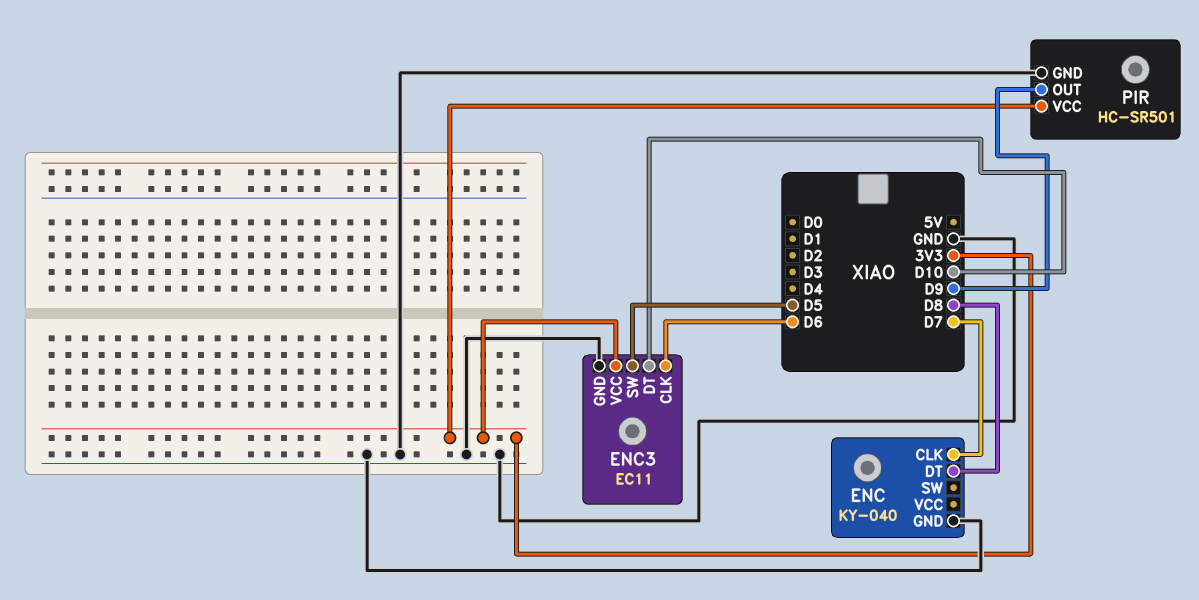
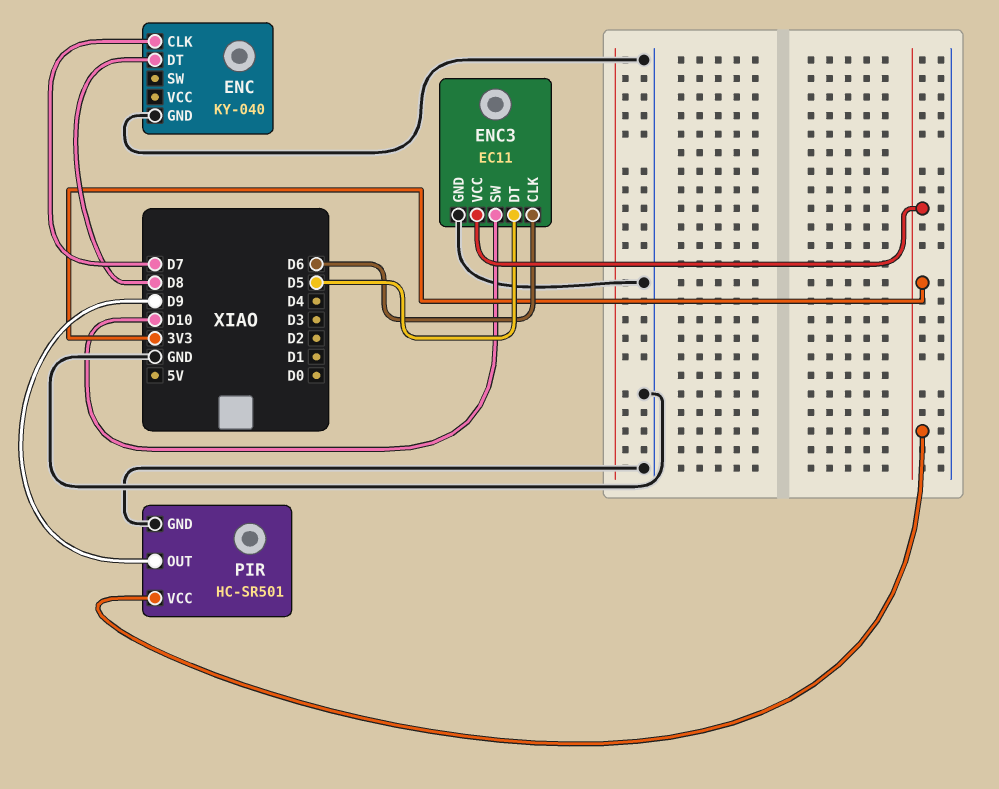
ENC3 pin DT: D10 -> D5
ENC3 pin SW: D5 -> D10

